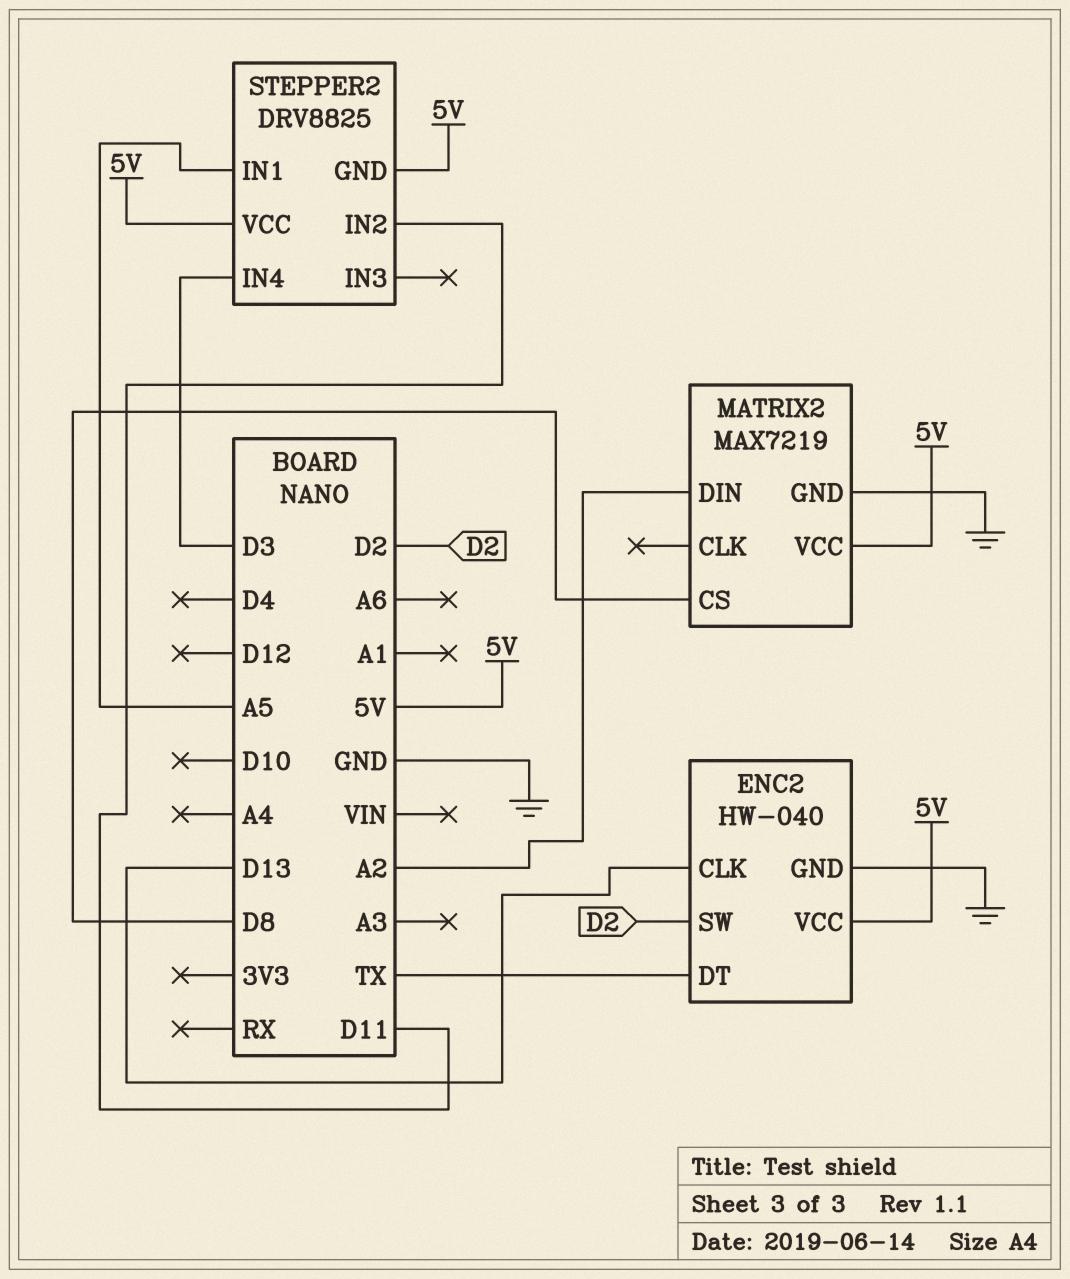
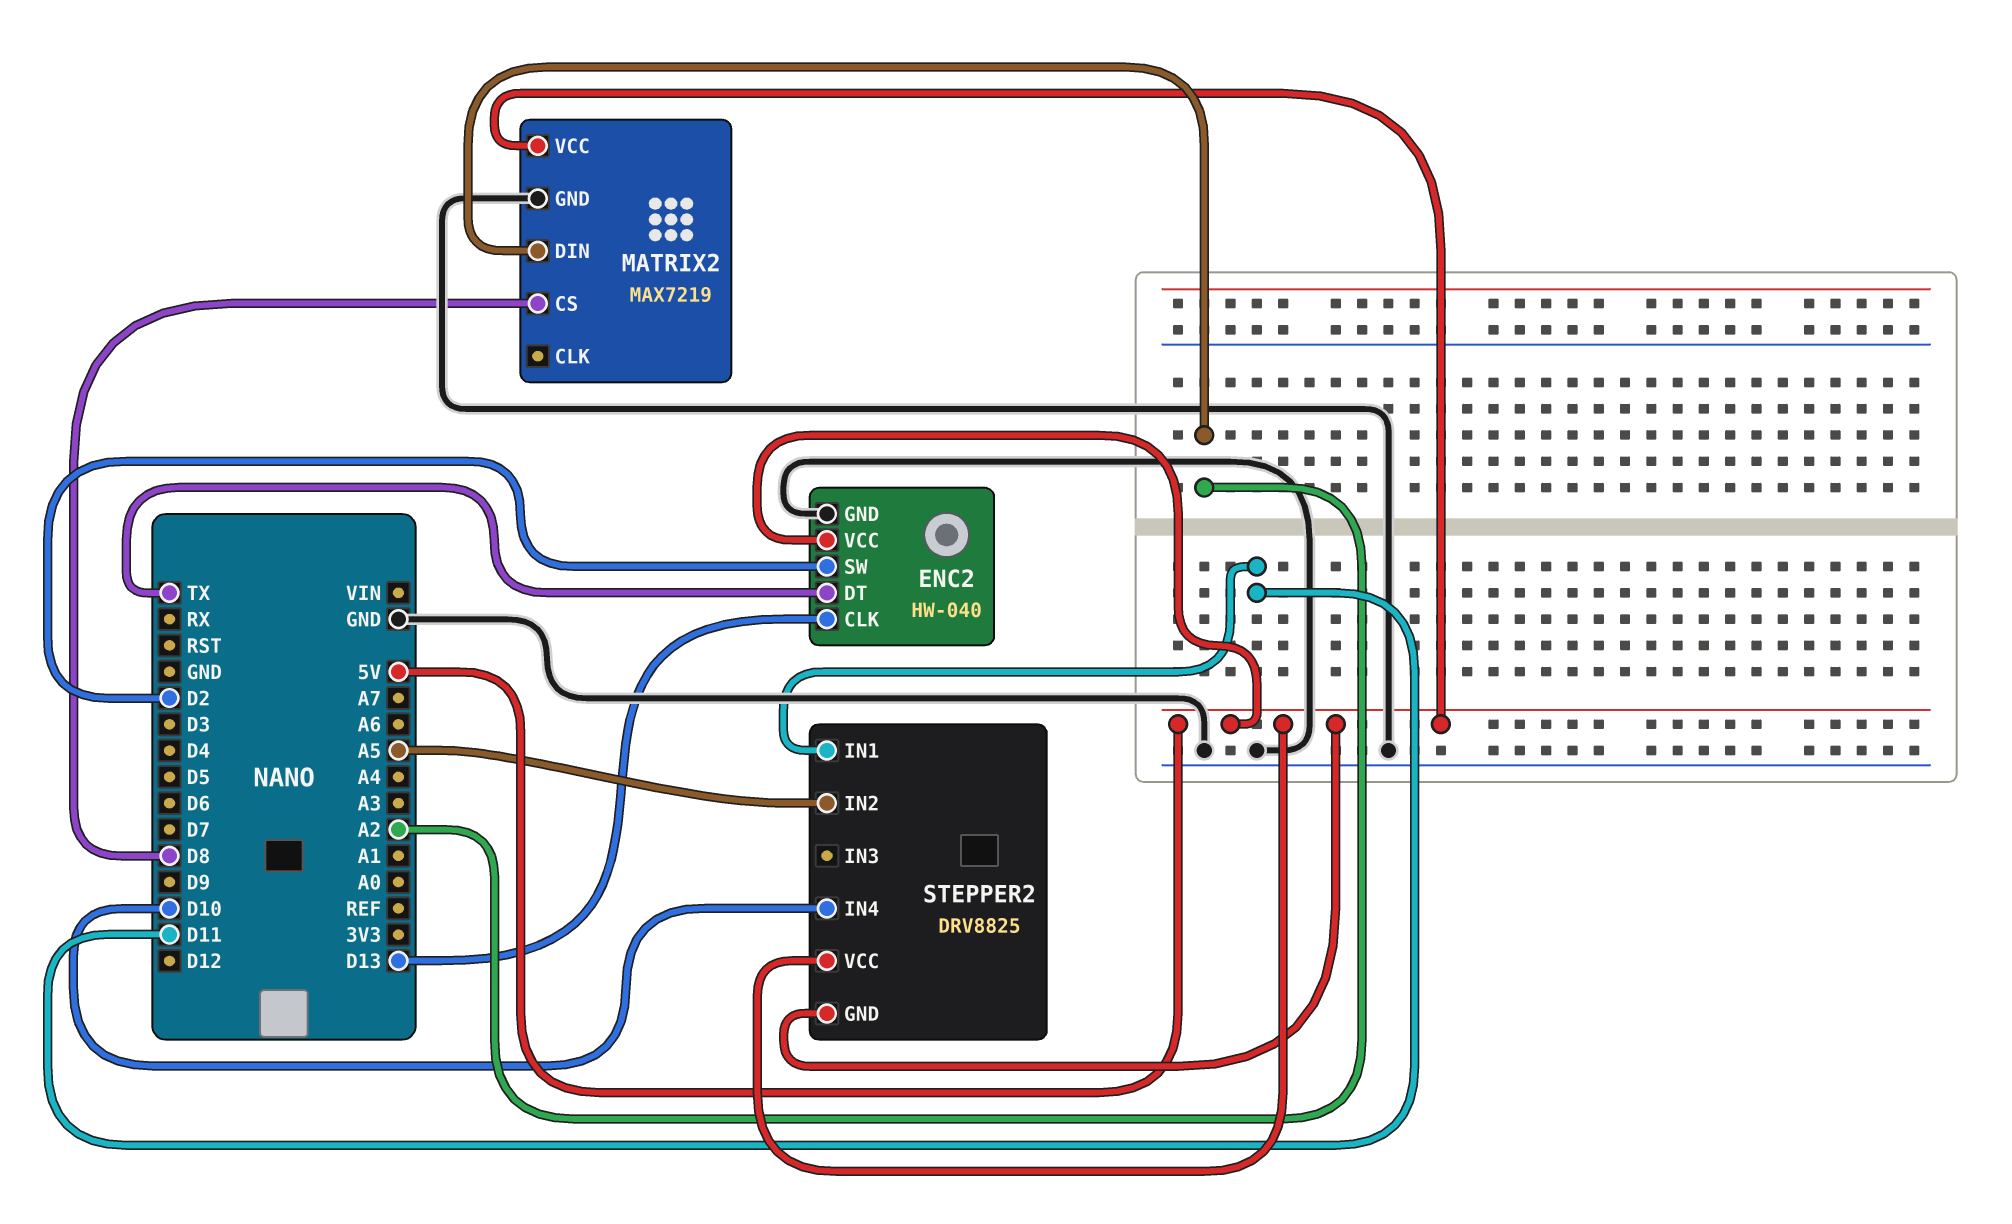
STEPPER2 pin IN1: A5 -> D11
STEPPER2 pin IN2: D11 -> A5
STEPPER2 pin IN4: D3 -> D10

